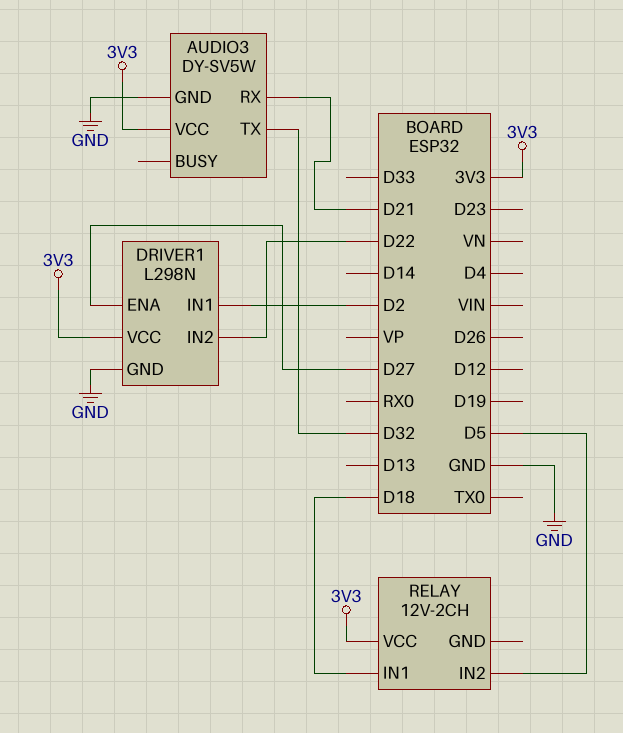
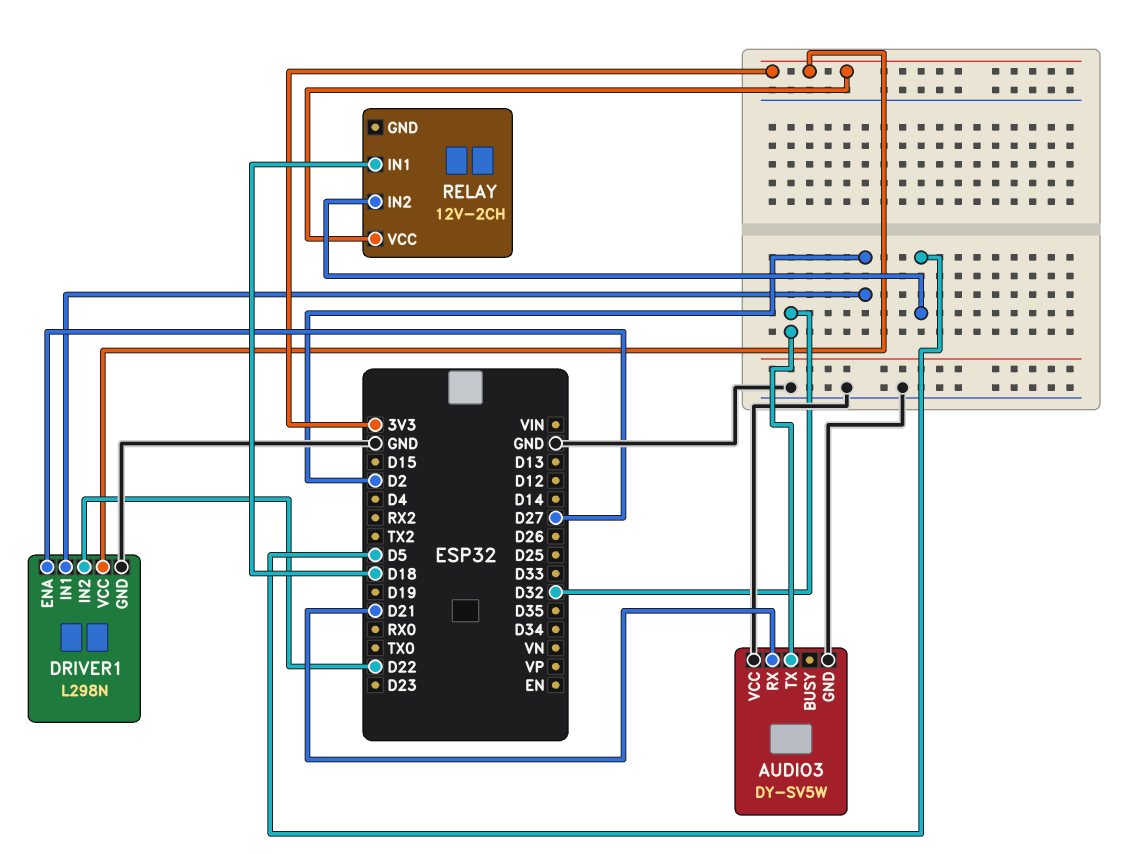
AUDIO3 pin VCC: 3V3 -> GND

